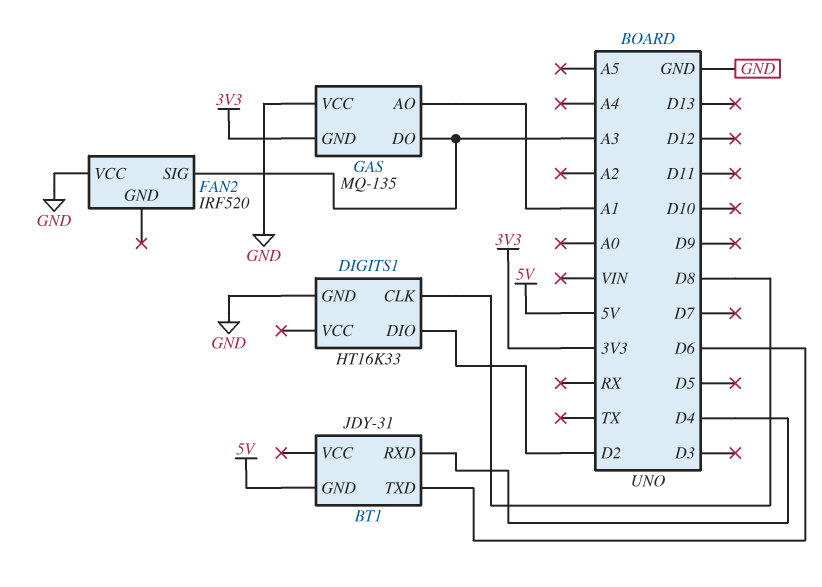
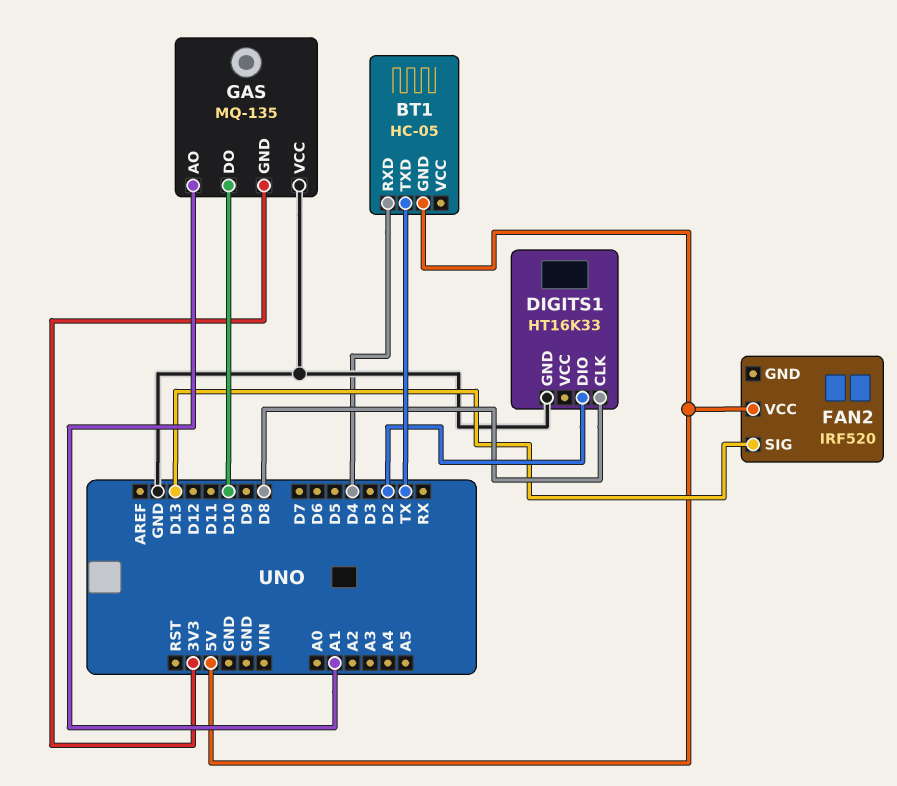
BT1: JDY-31 -> HC-05
BT1 pin TXD: D6 -> TX
FAN2 pin SIG: A3 -> D13
FAN2 pin VCC: GND -> 5V
GAS pin DO: A3 -> D10

